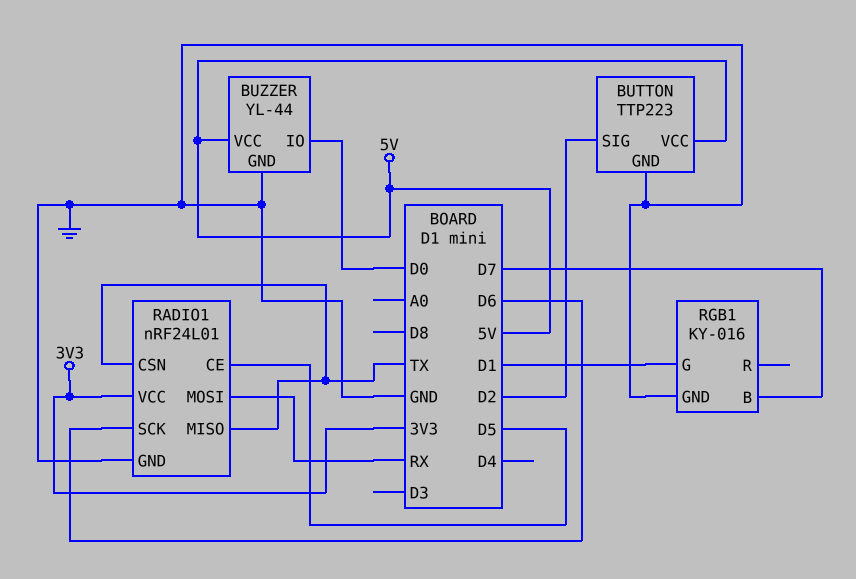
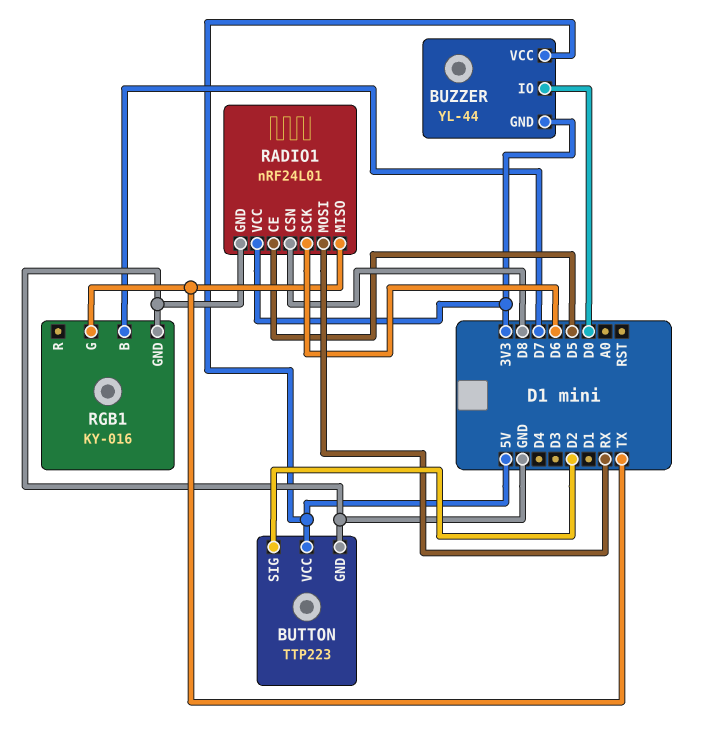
BUZZER pin GND: GND -> 3V3
RADIO1 pin CSN: TX -> D8
RGB1 pin G: D1 -> TX

